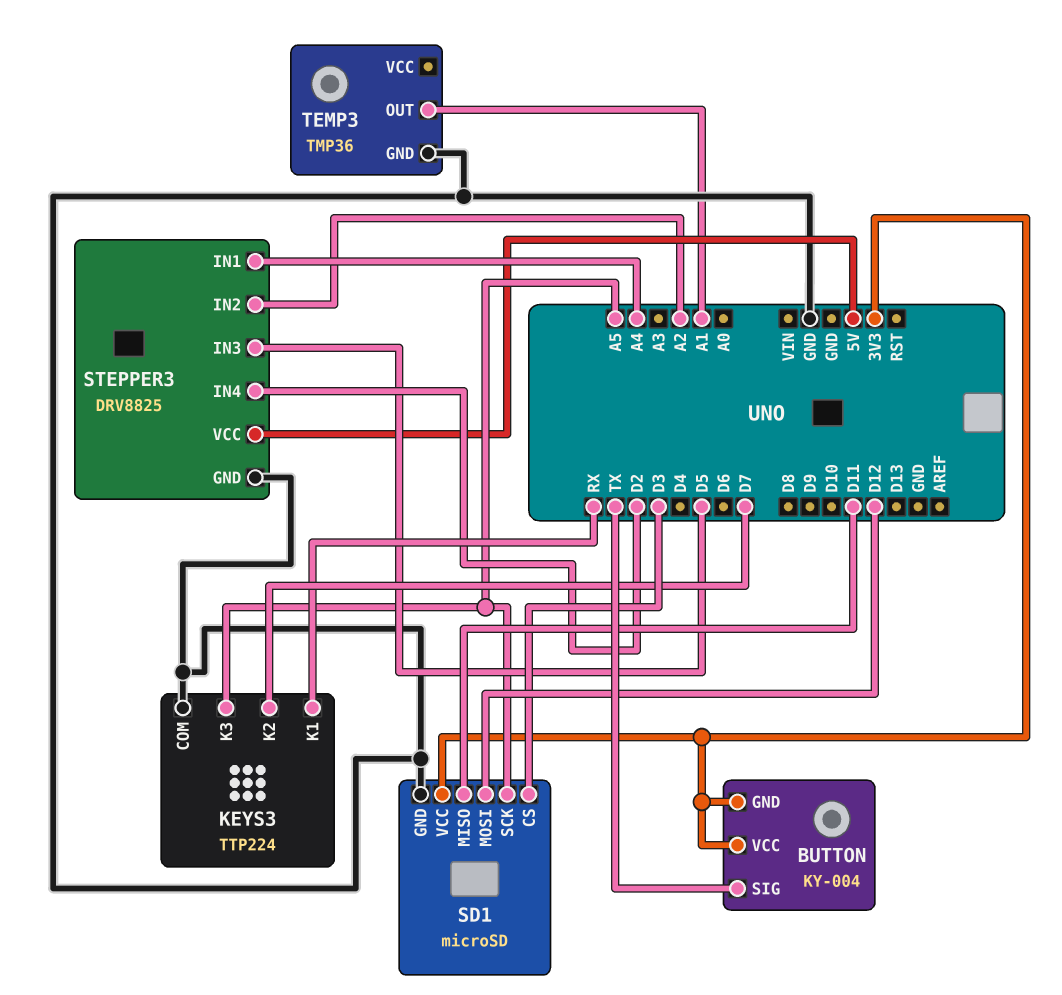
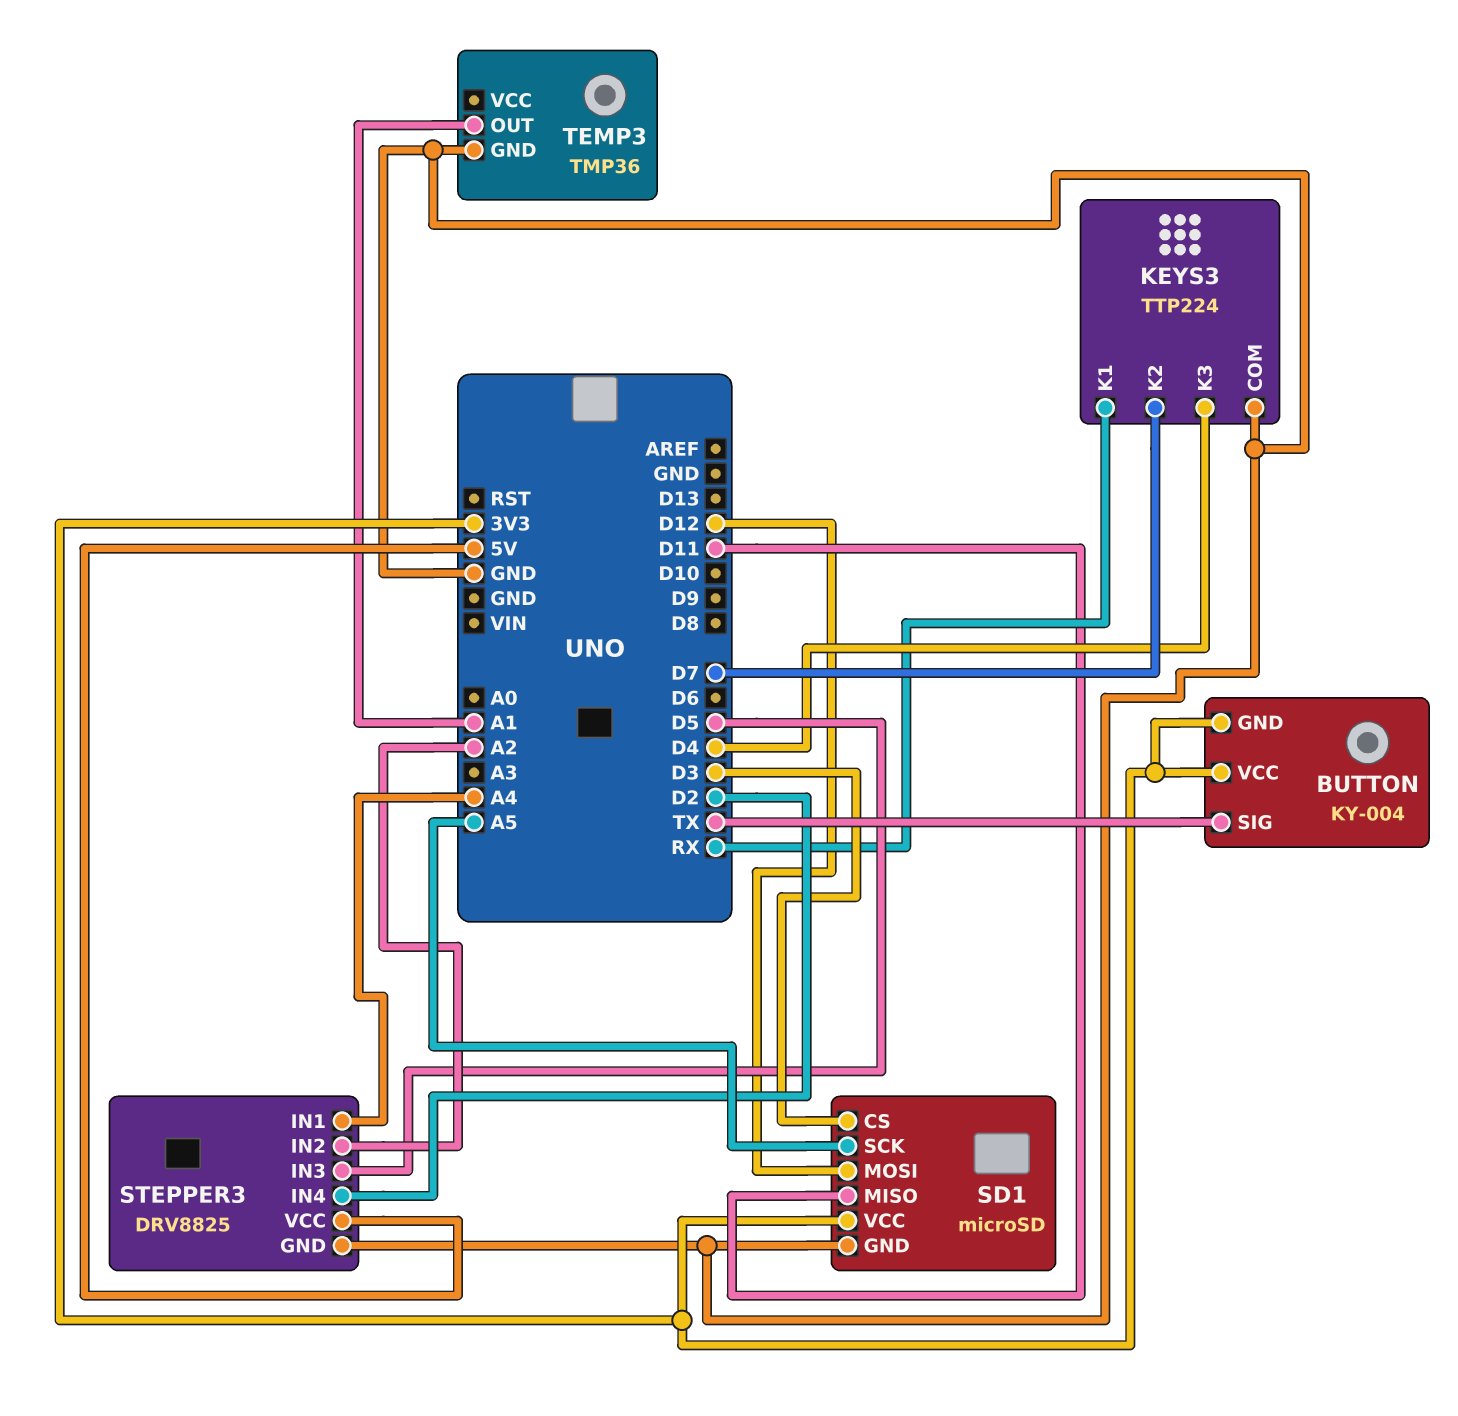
KEYS3 pin K3: A5 -> D4

